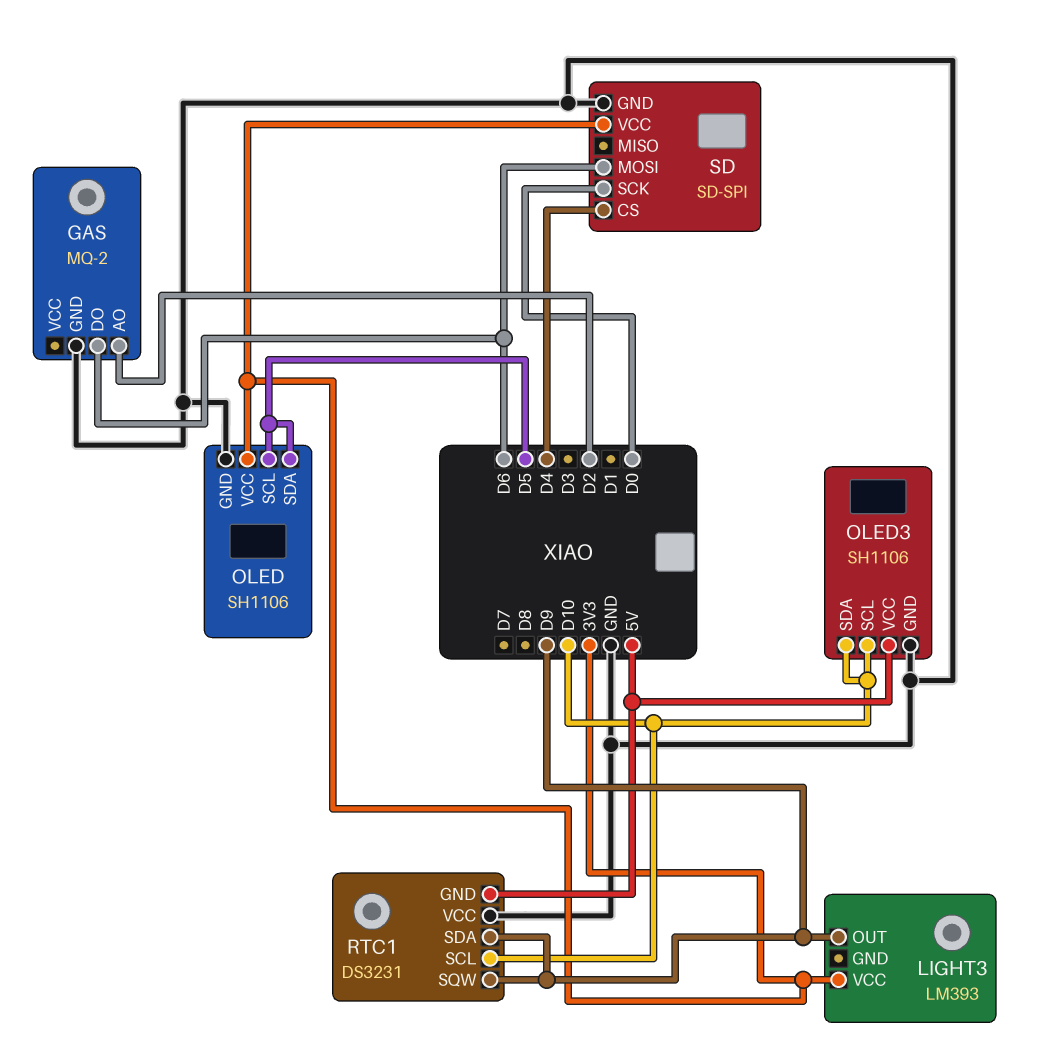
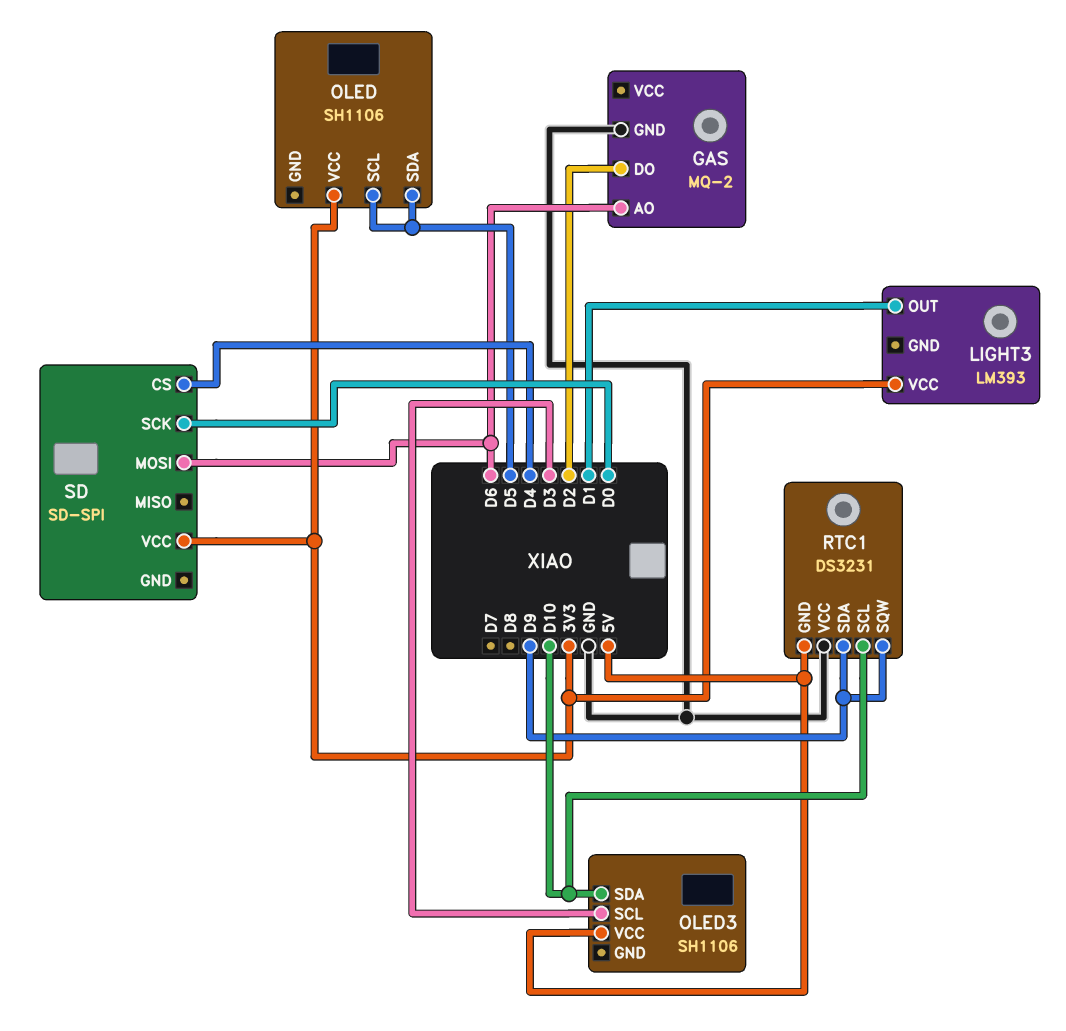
GAS pin AO: D2 -> D6
GAS pin DO: D6 -> D2
LIGHT3 pin OUT: D9 -> D1
OLED pin GND: GND -> none
OLED3 pin GND: GND -> none
OLED3 pin SCL: D10 -> D3
SD pin GND: GND -> none

